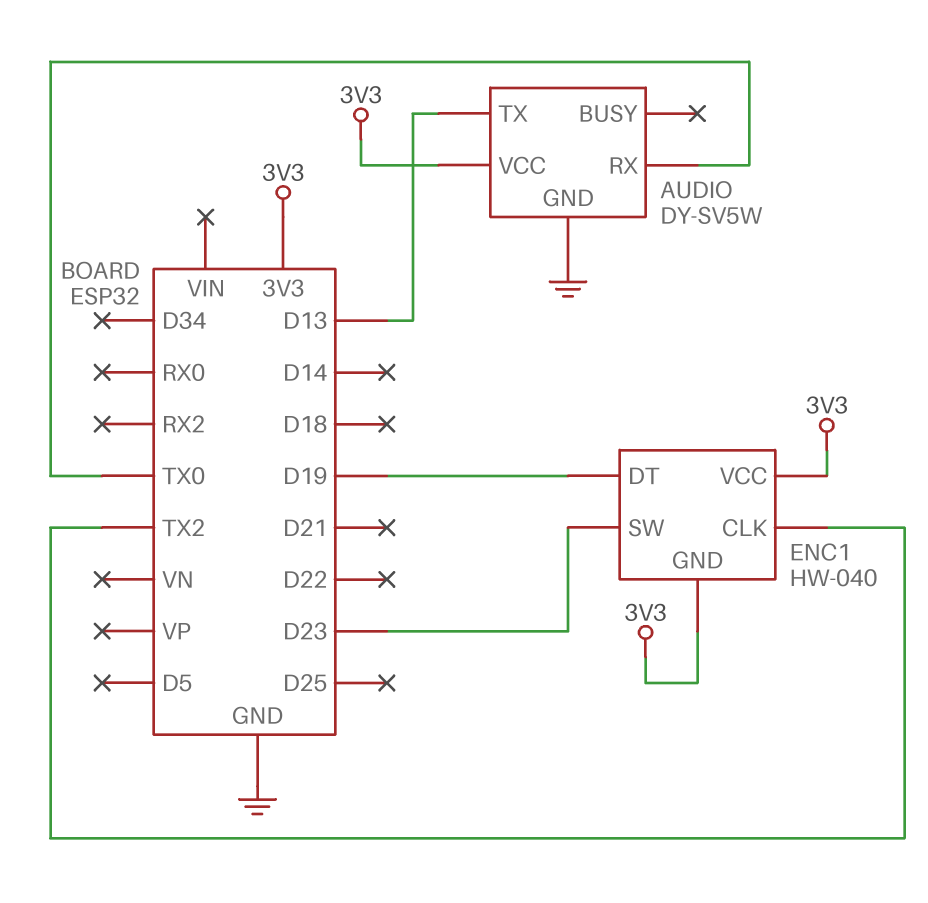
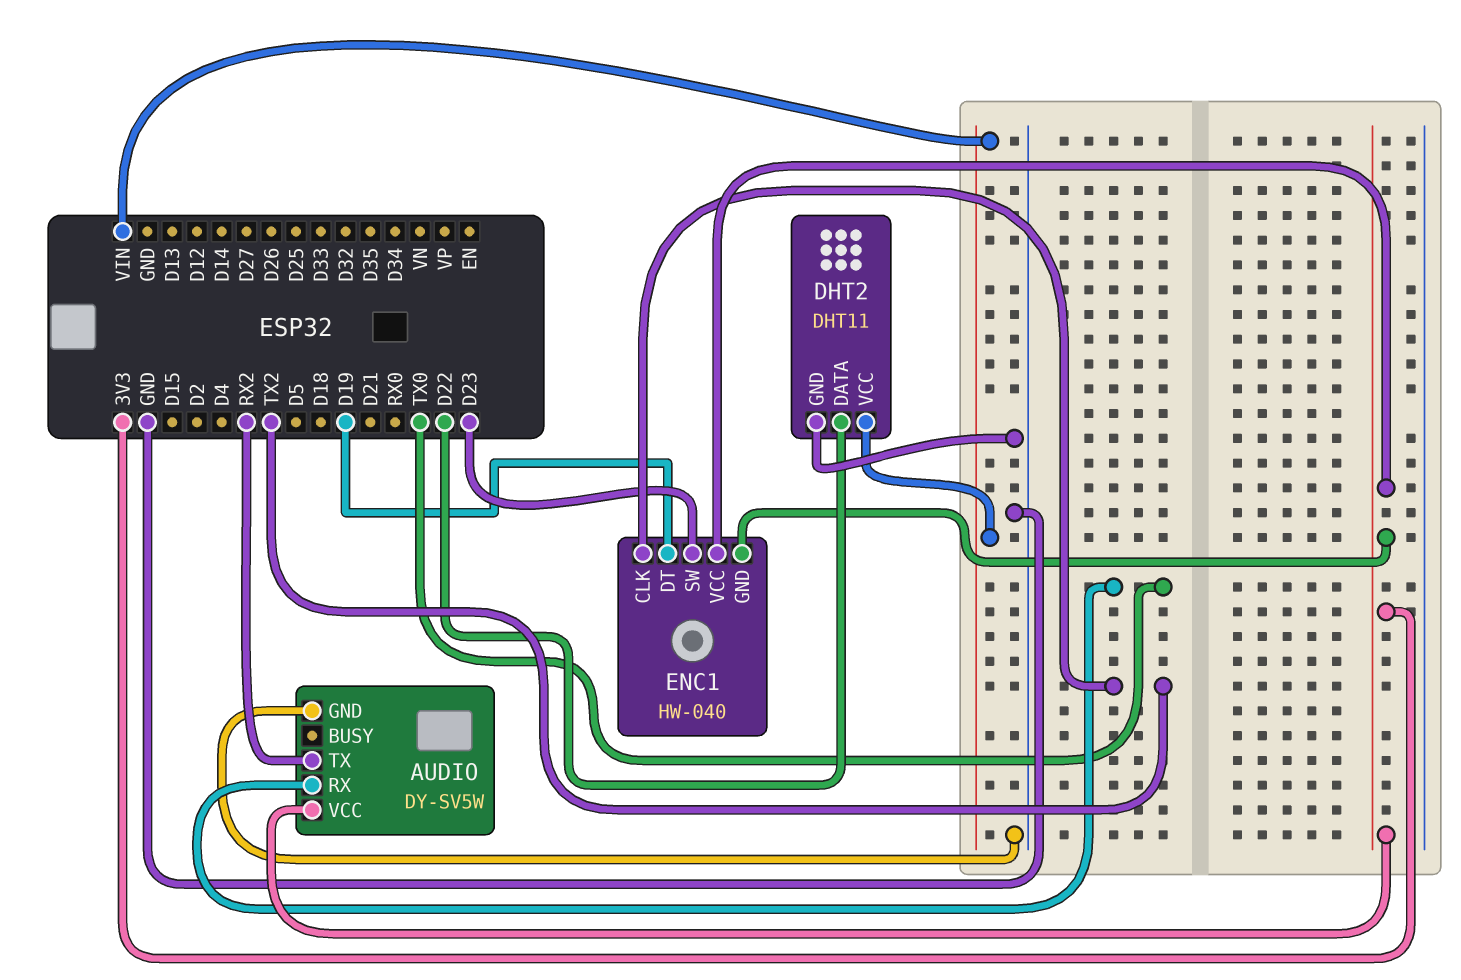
AUDIO pin TX: D13 -> RX2
DHT2: none -> DHT11
DHT2 pin DATA: none -> D22
DHT2 pin GND: none -> GND
DHT2 pin VCC: none -> VIN

